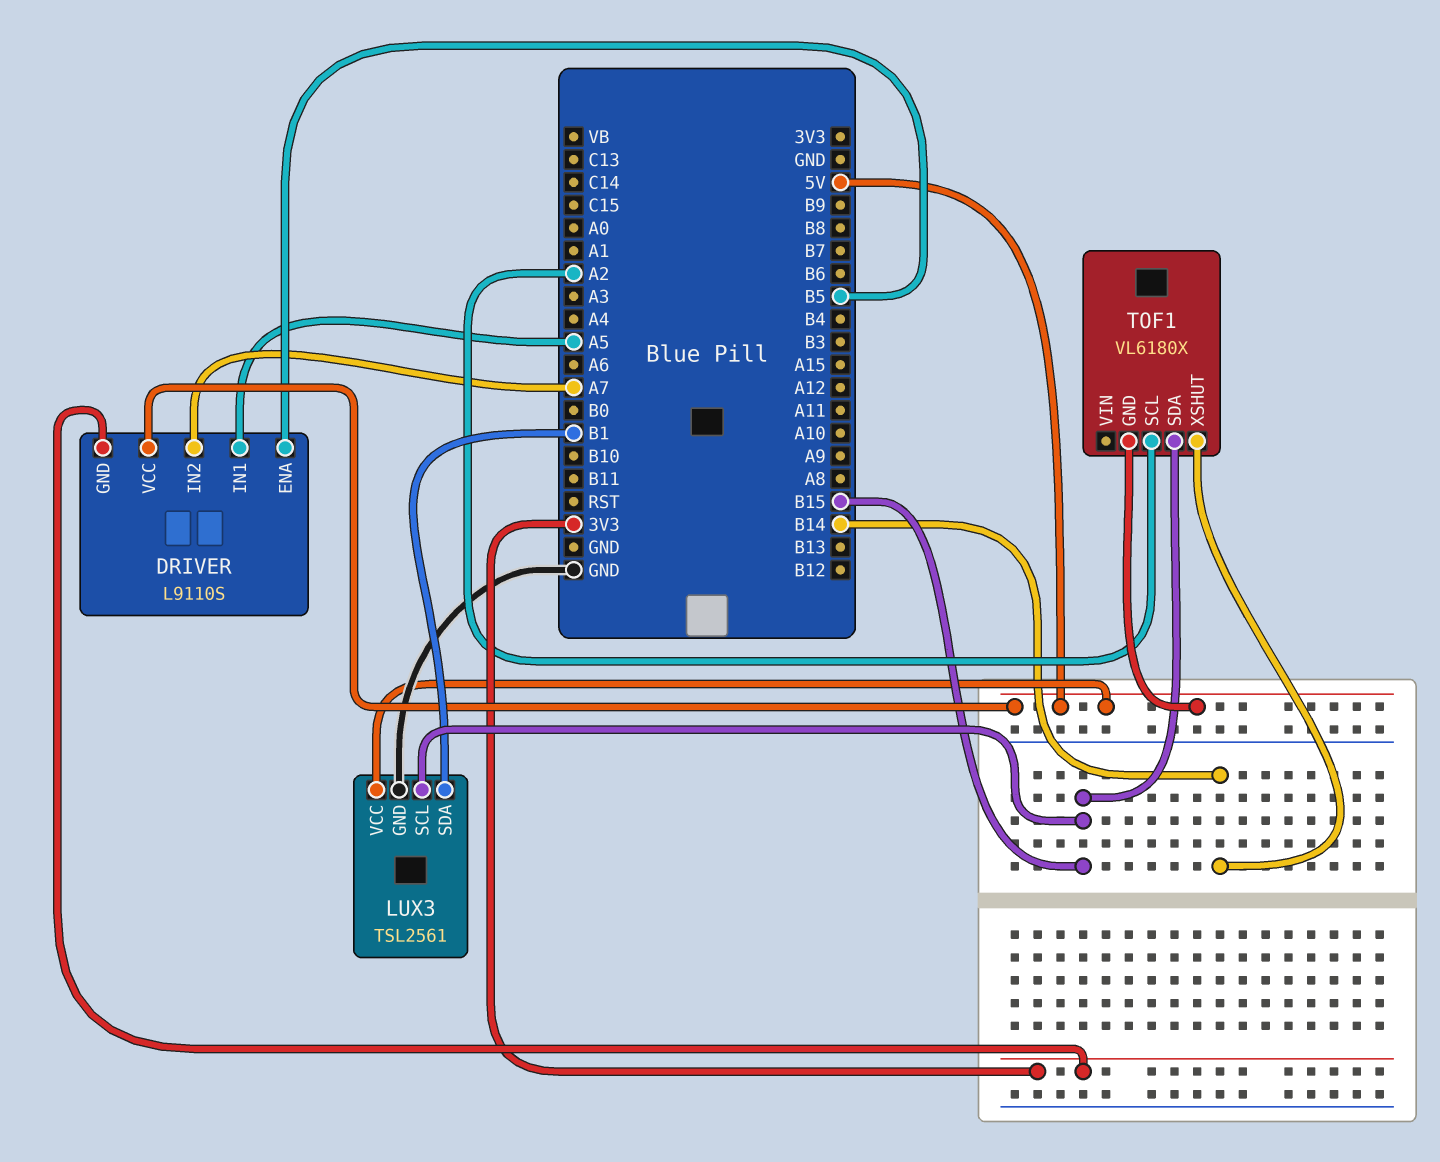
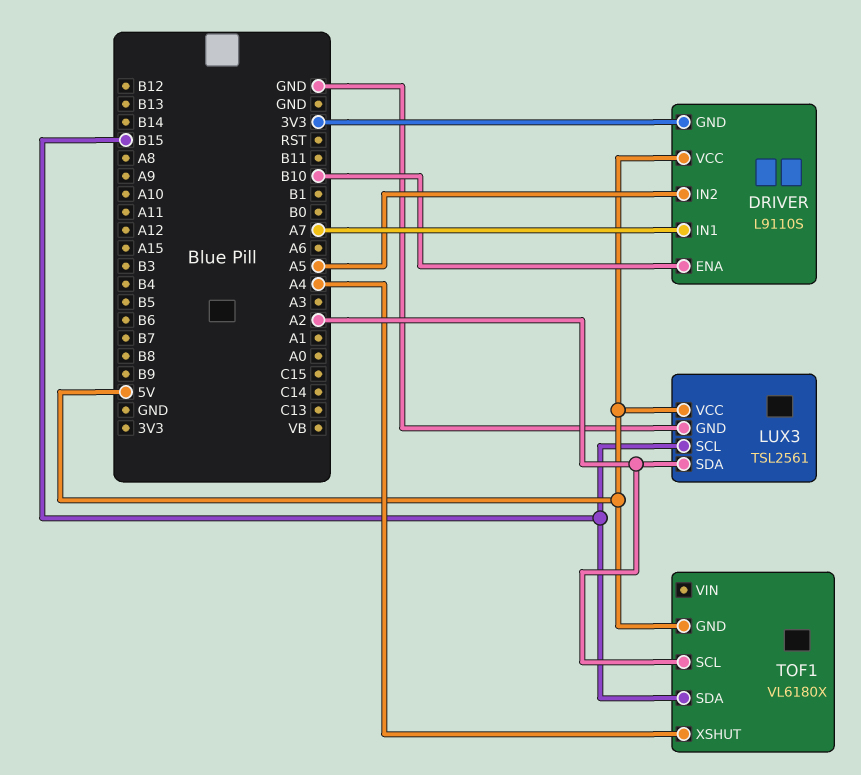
DRIVER pin ENA: B5 -> B10
DRIVER pin IN1: A5 -> A7
DRIVER pin IN2: A7 -> A5
LUX3 pin SDA: B1 -> A2
TOF1 pin XSHUT: B14 -> A4

